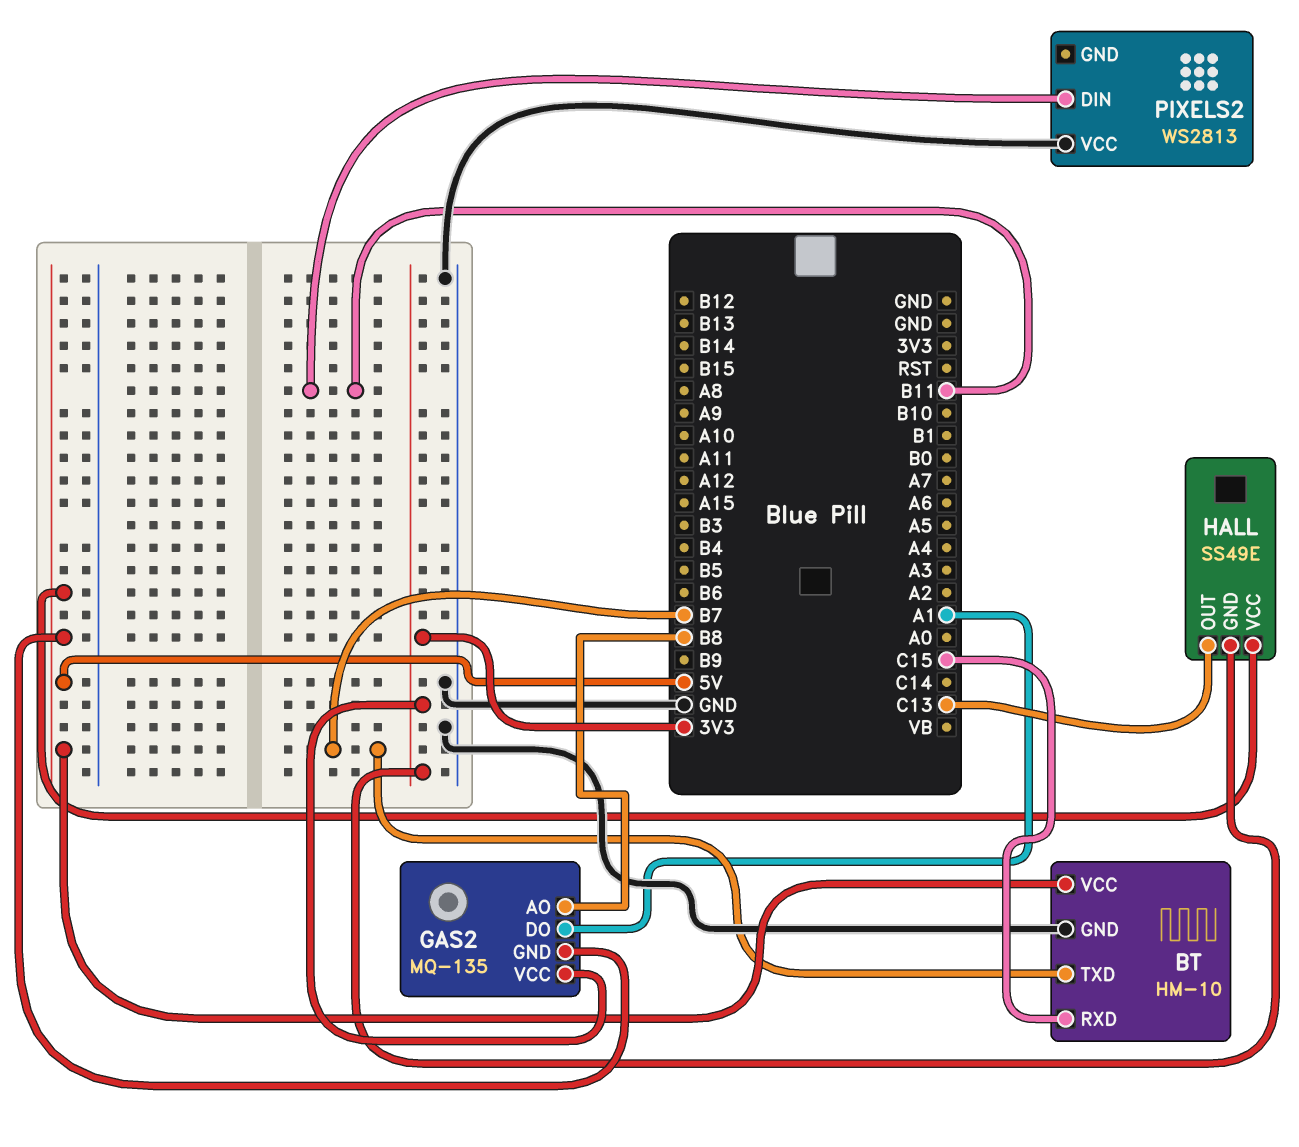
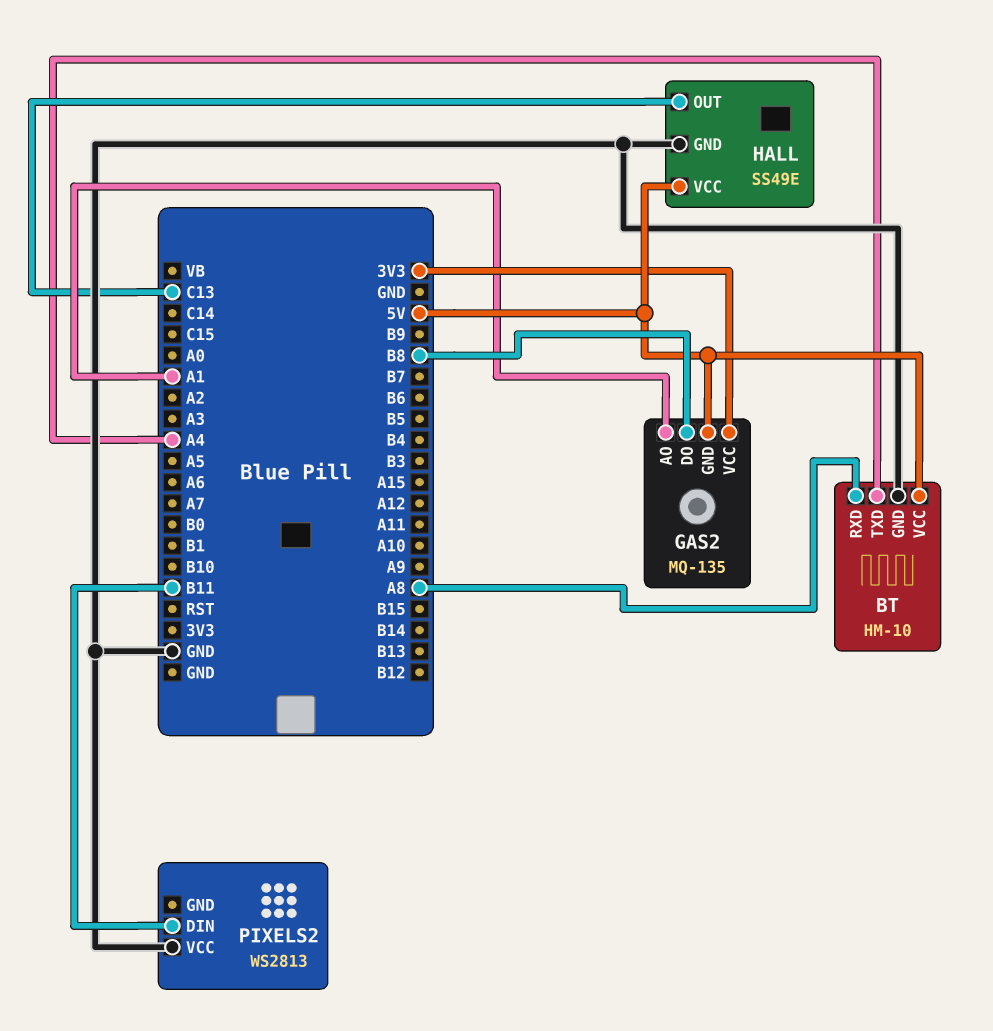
BT pin RXD: C15 -> A8
BT pin TXD: B7 -> A4
GAS2 pin AO: B8 -> A1
GAS2 pin DO: A1 -> B8
HALL pin GND: 3V3 -> GND

